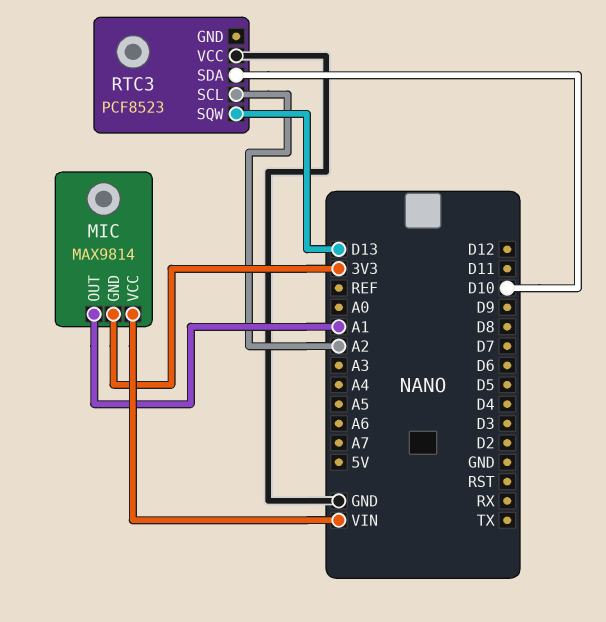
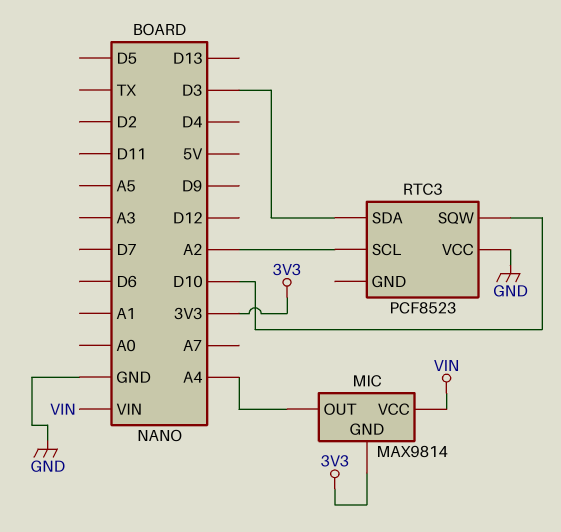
MIC pin OUT: A1 -> A4
RTC3 pin SDA: D10 -> D3
RTC3 pin SQW: D13 -> D10

